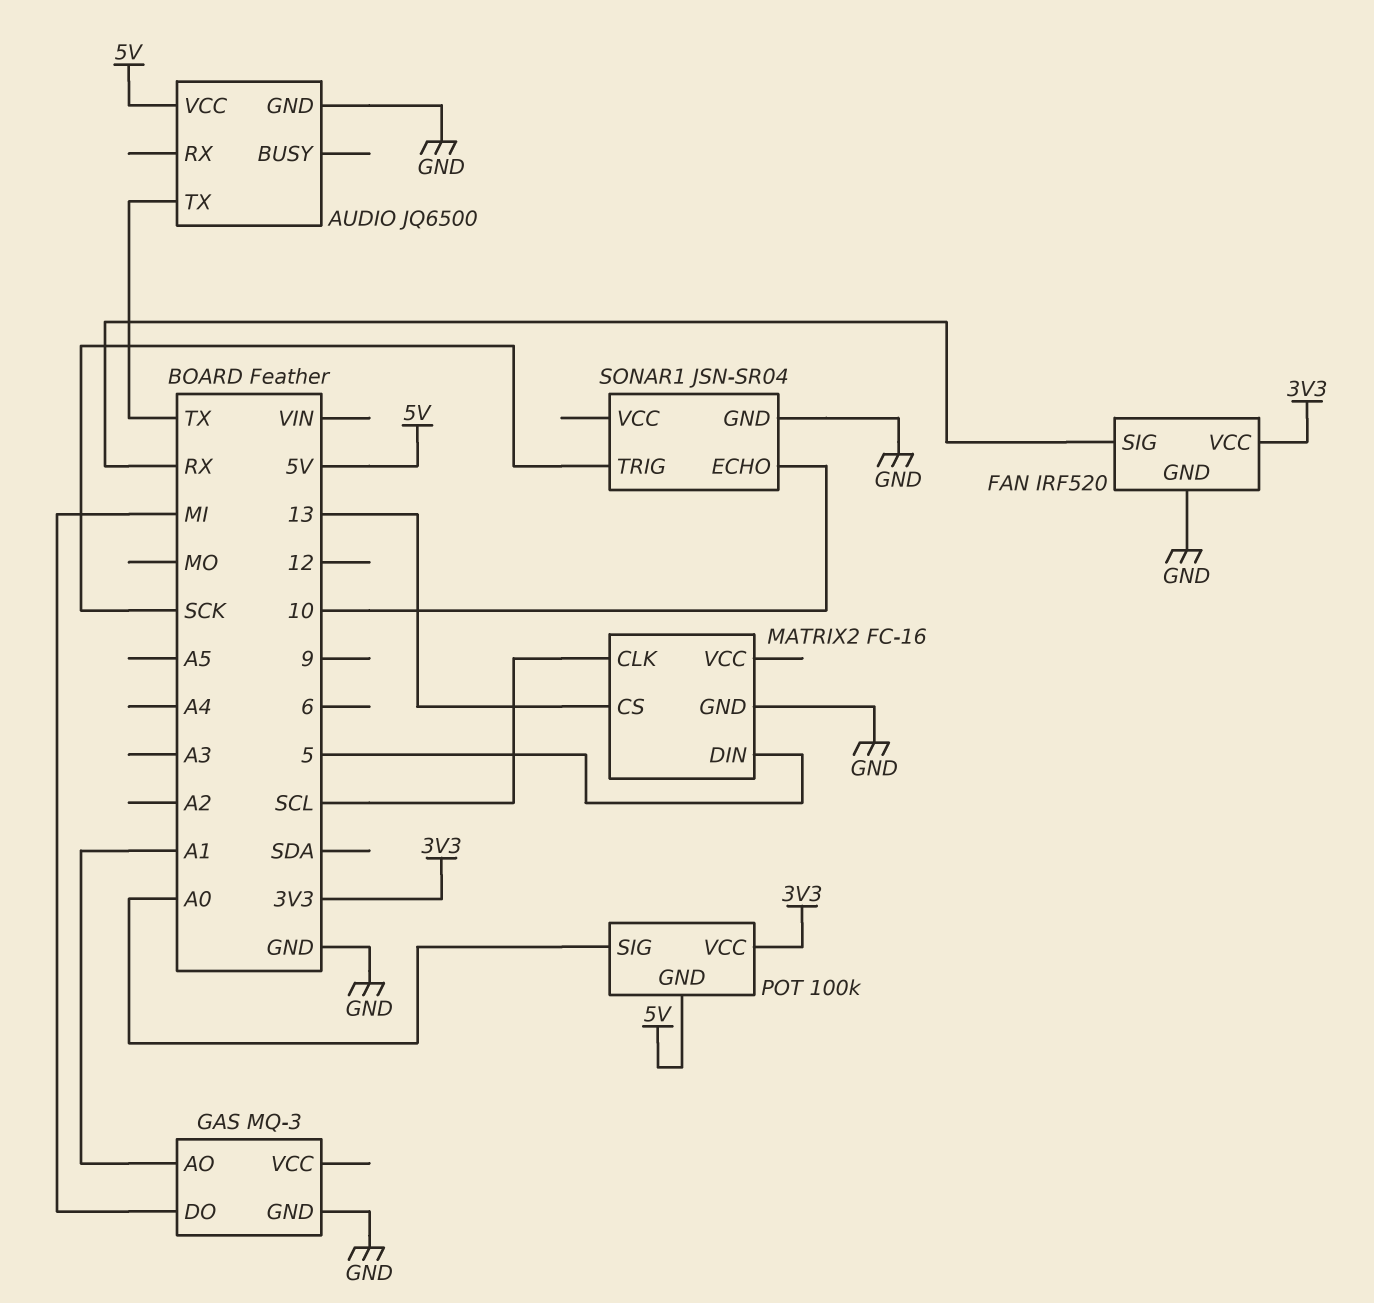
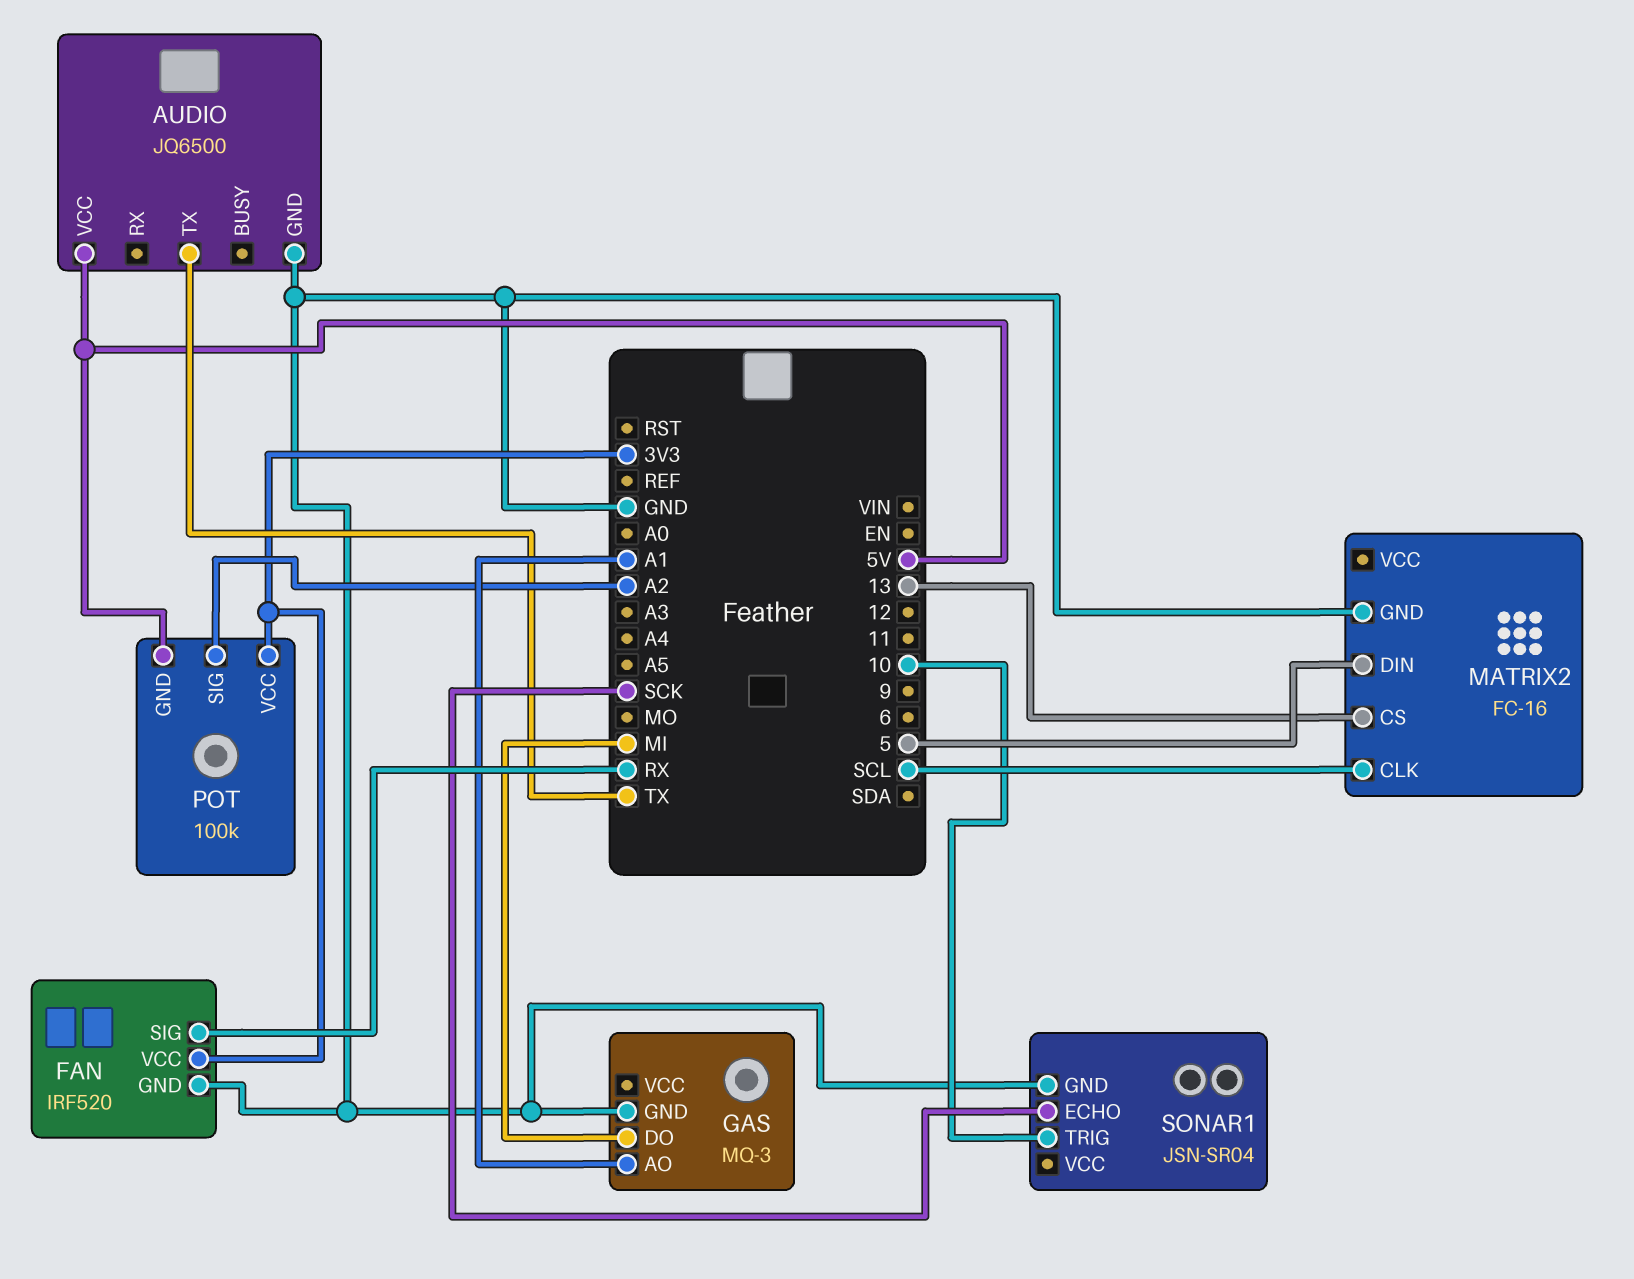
POT pin SIG: A0 -> A2
SONAR1 pin ECHO: 10 -> SCK
SONAR1 pin TRIG: SCK -> 10

